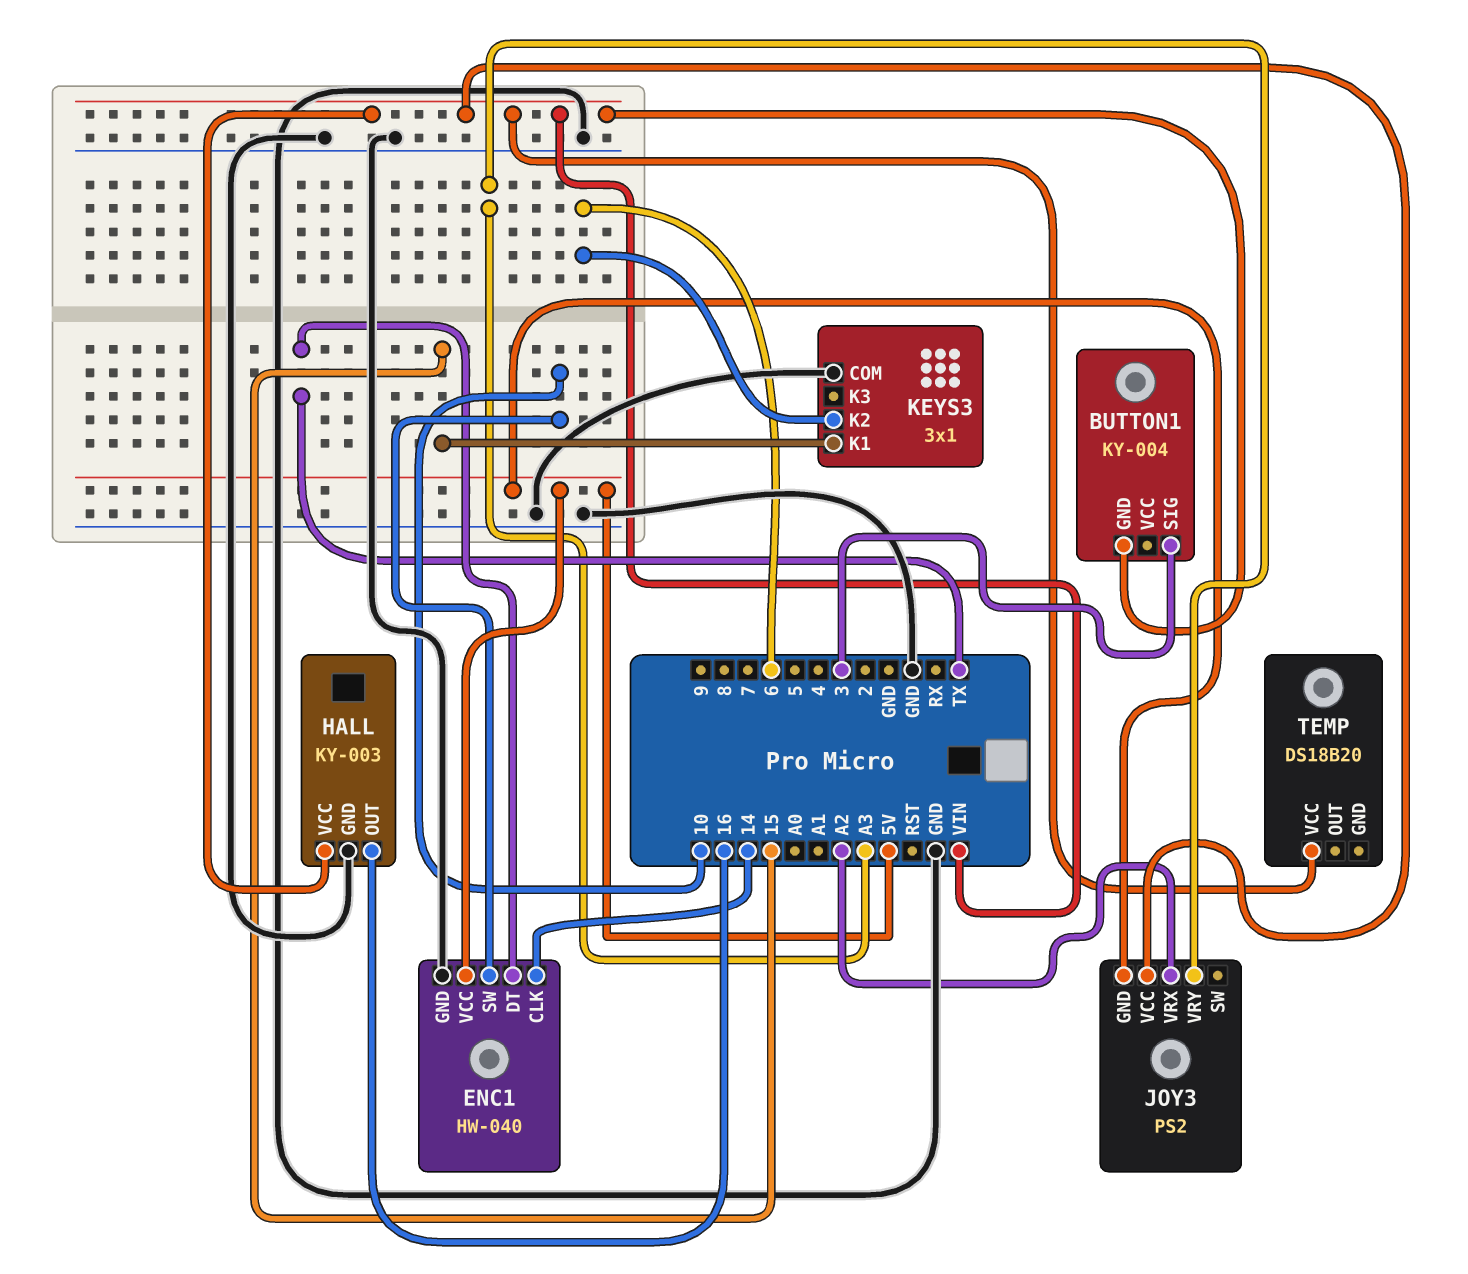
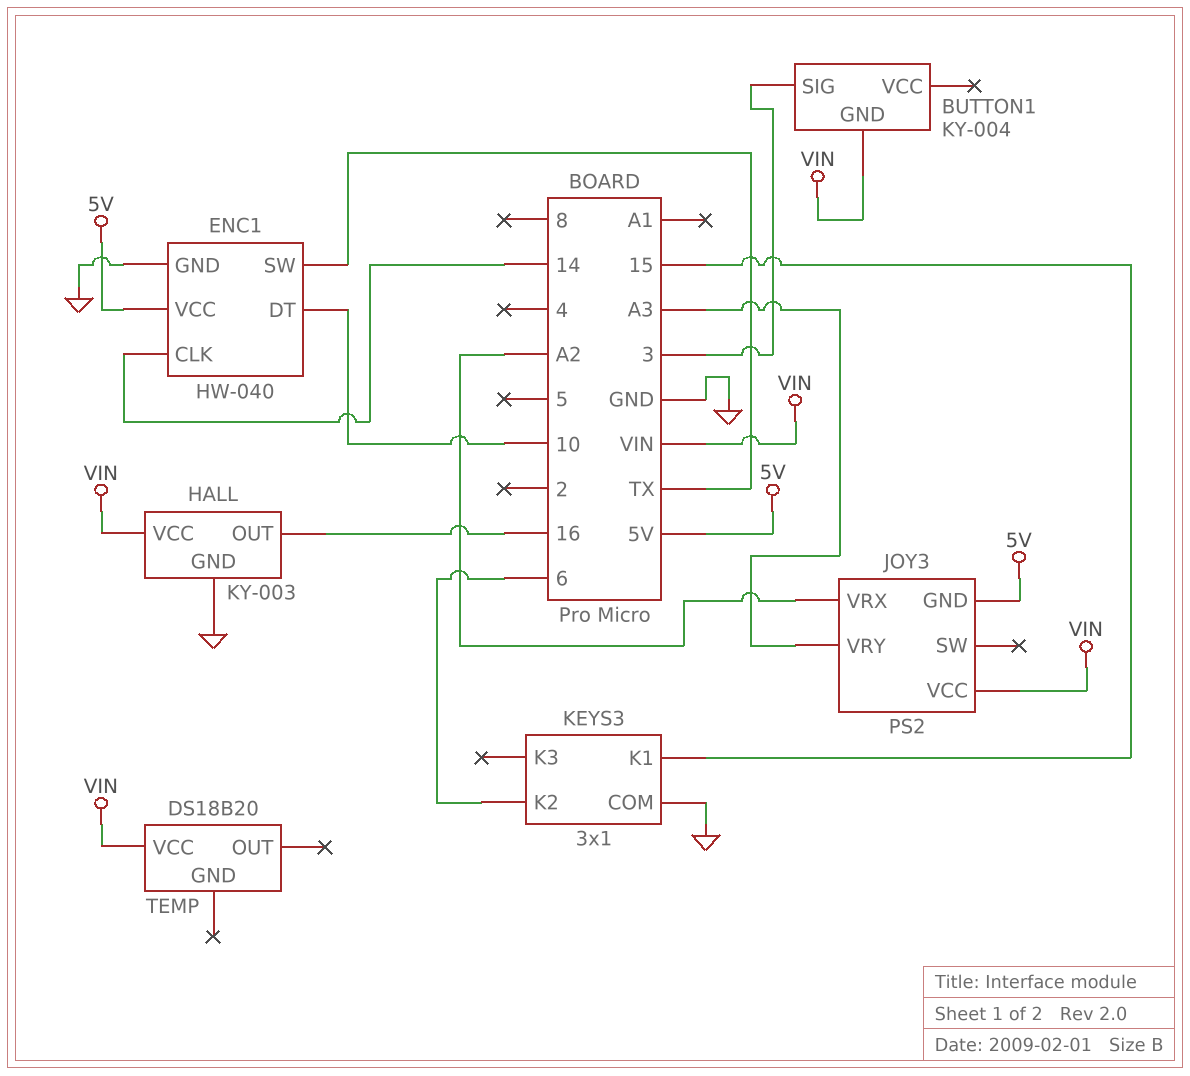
ENC1 pin DT: TX -> 10
ENC1 pin SW: 10 -> TX

